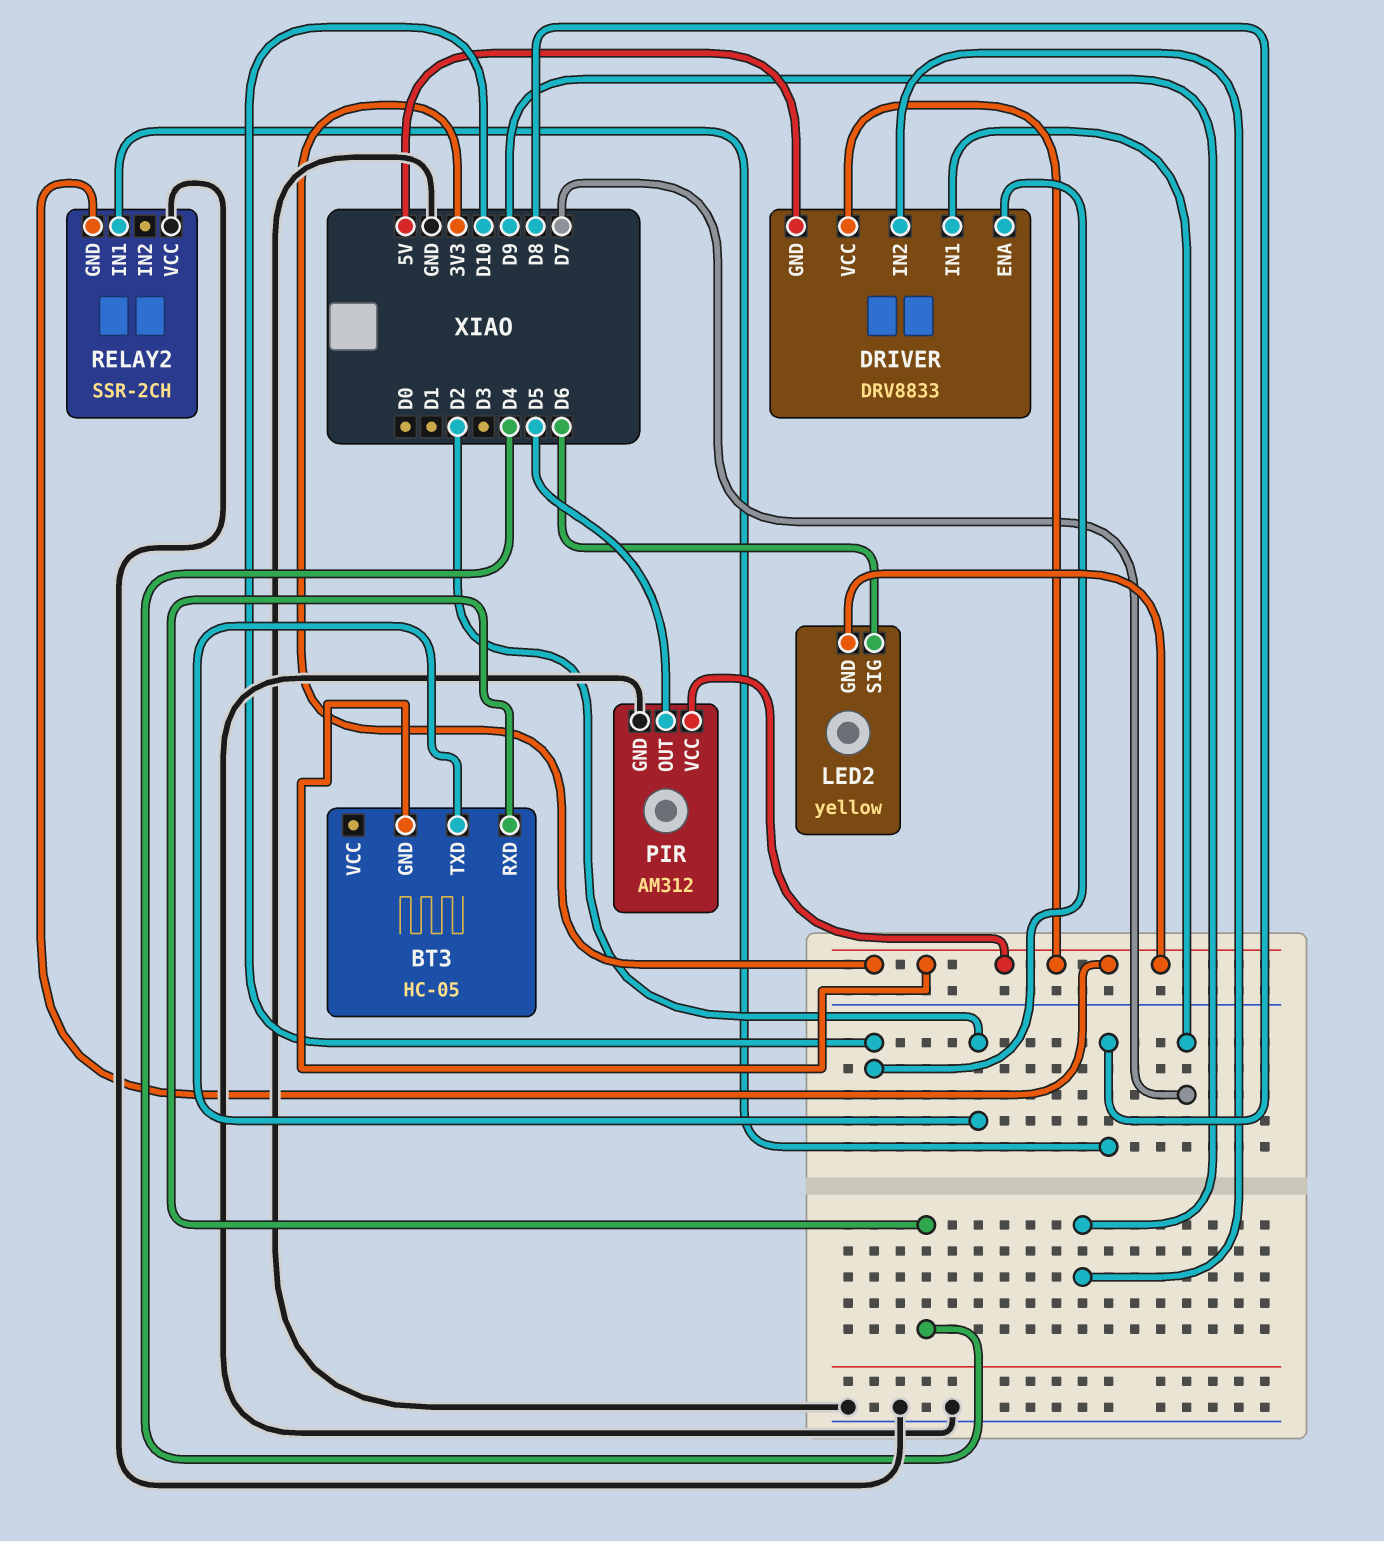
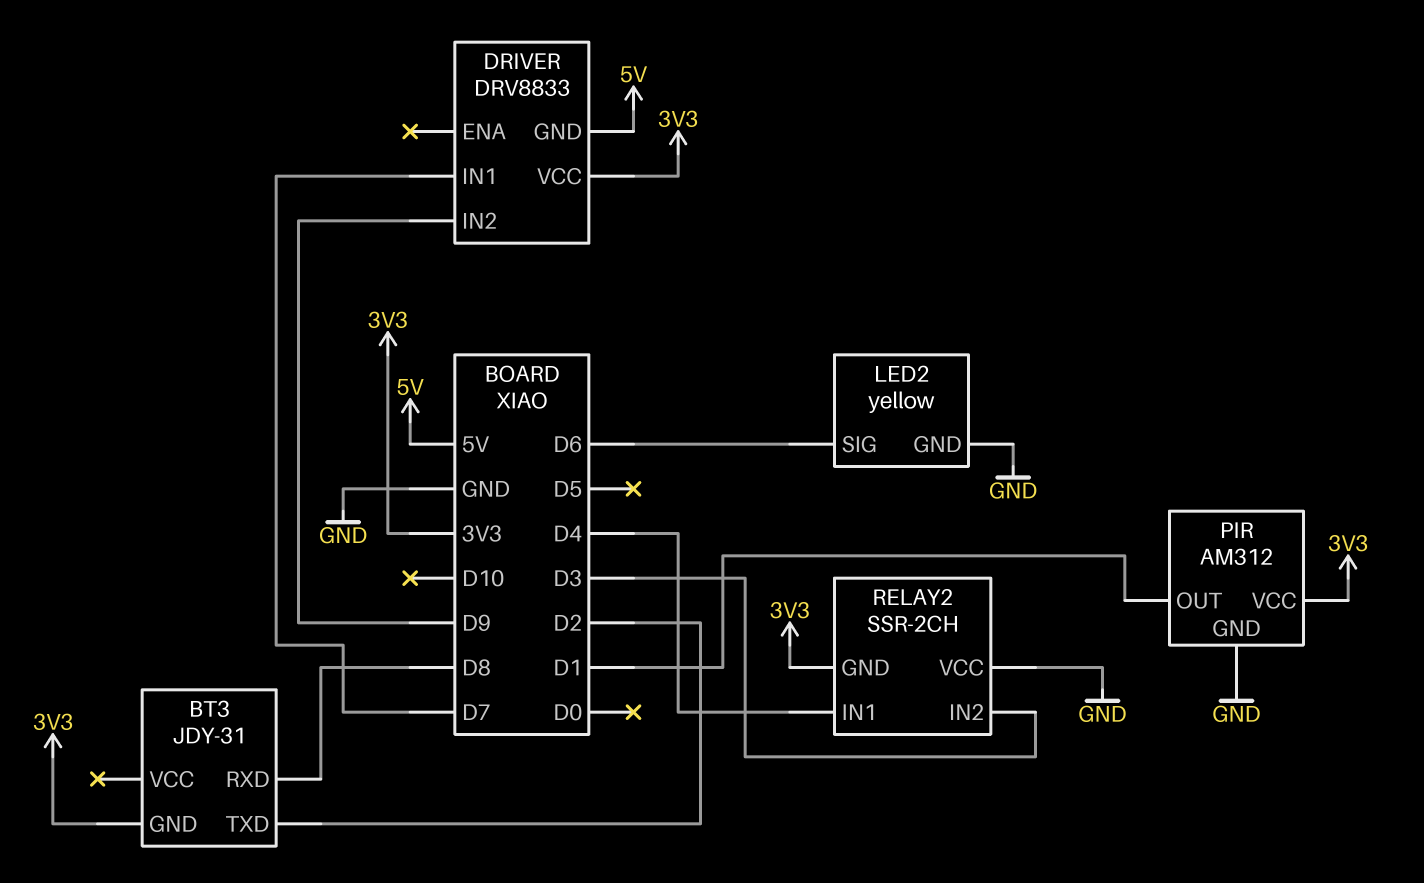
BT3: HC-05 -> JDY-31
BT3 pin RXD: D4 -> D8
DRIVER pin ENA: D10 -> none
LED2 pin GND: 3V3 -> GND
PIR pin OUT: D5 -> D1
RELAY2 pin IN1: D8 -> D4
RELAY2 pin IN2: none -> D3

